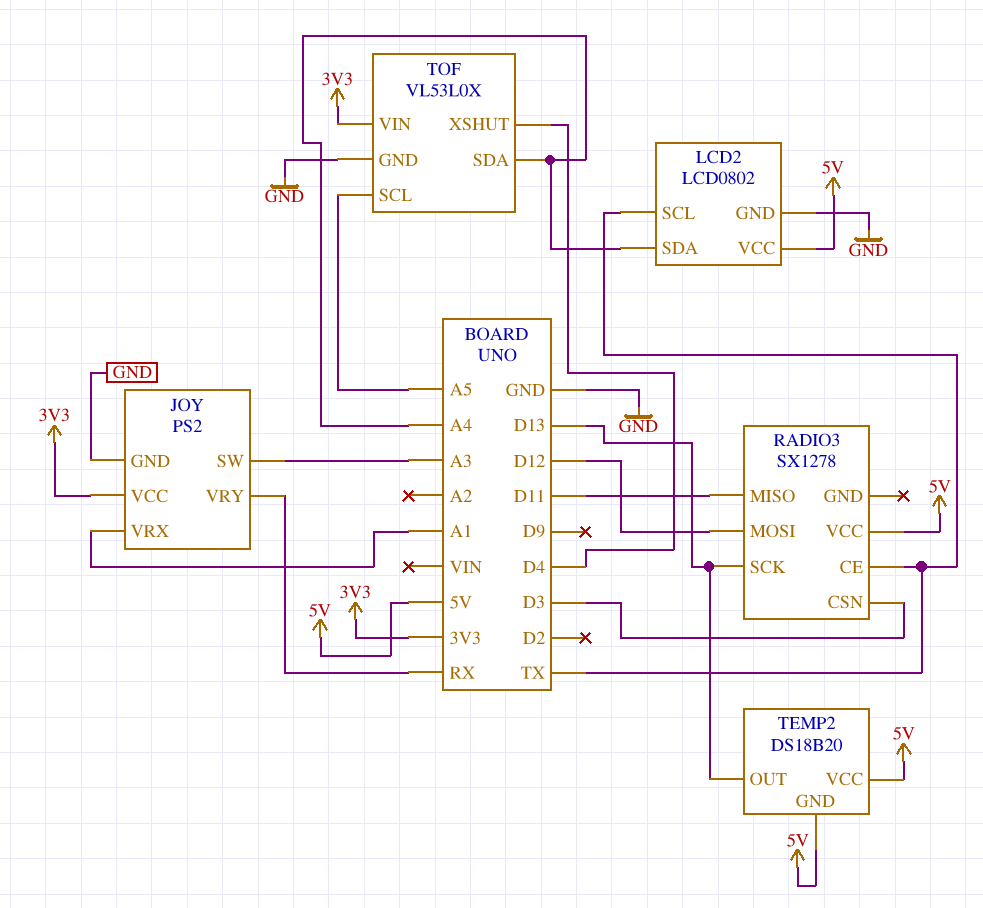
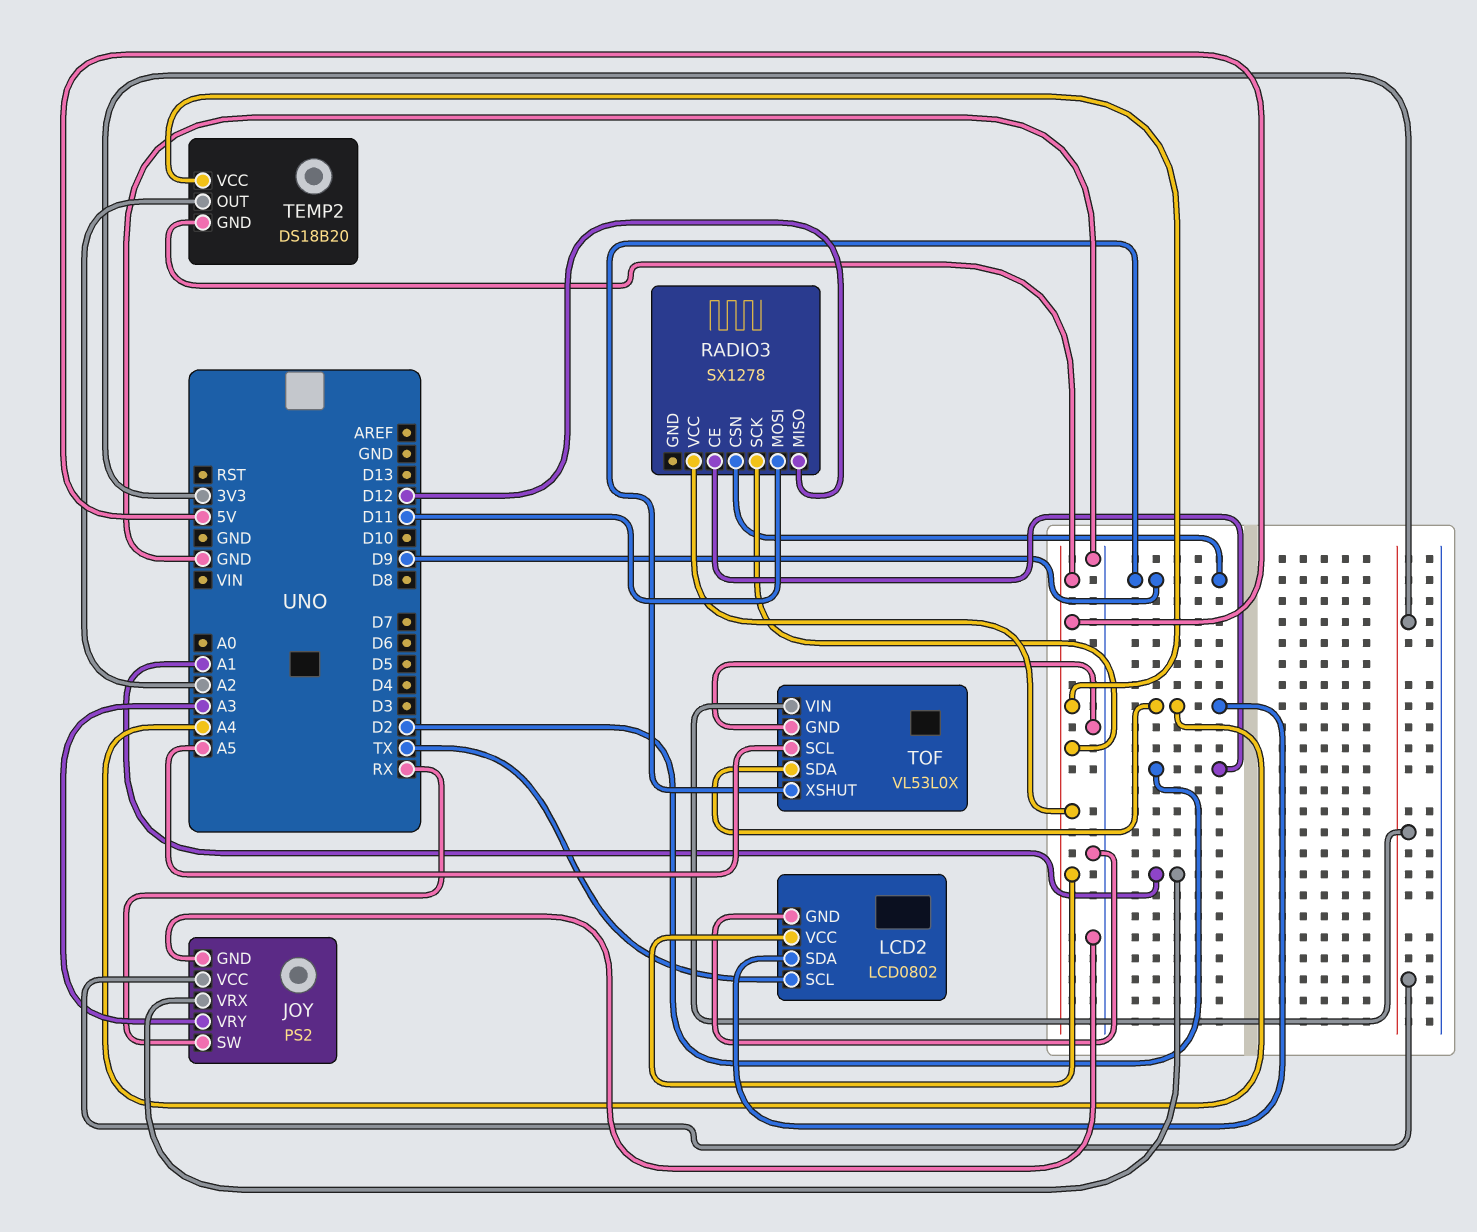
JOY pin SW: A3 -> RX
JOY pin VRY: RX -> A3
RADIO3 pin CE: TX -> D2
RADIO3 pin CSN: D3 -> D9
RADIO3 pin MISO: D11 -> D12
RADIO3 pin MOSI: D12 -> D11
RADIO3 pin SCK: D13 -> 5V
TEMP2 pin OUT: D13 -> A2
TOF pin XSHUT: D4 -> D9

